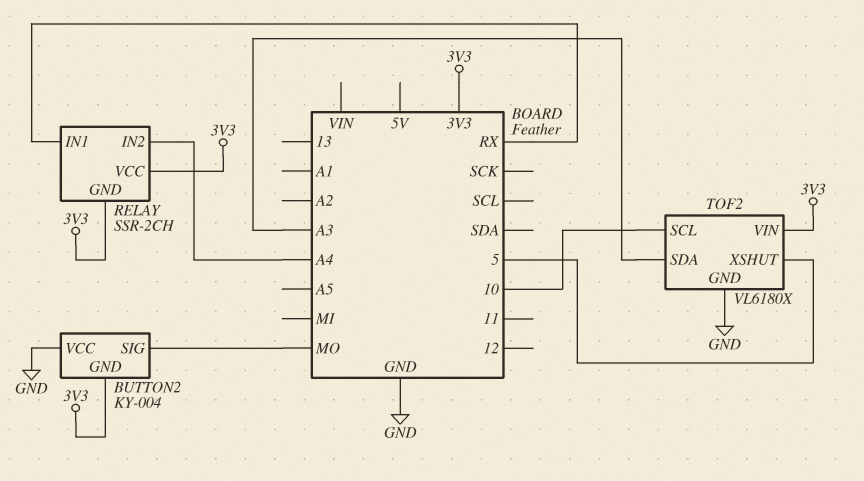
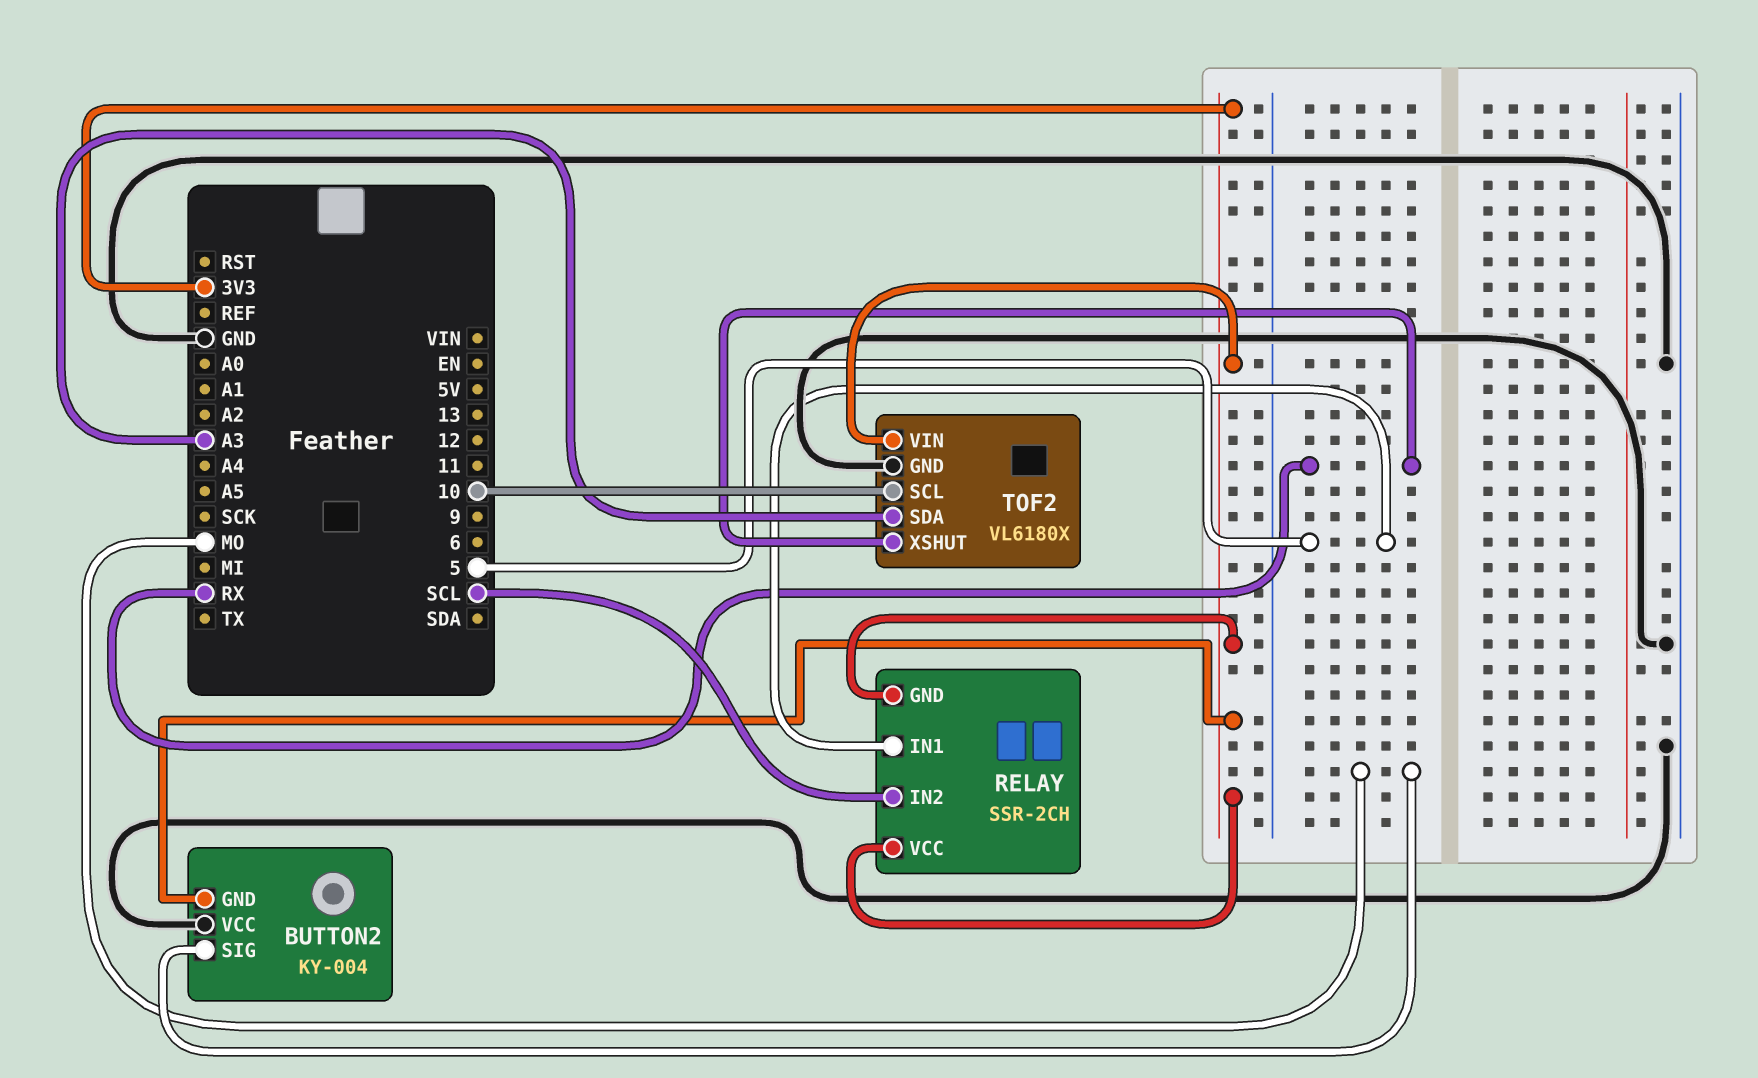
RELAY pin IN1: RX -> 5
RELAY pin IN2: A4 -> SCL
TOF2 pin XSHUT: 5 -> RX

